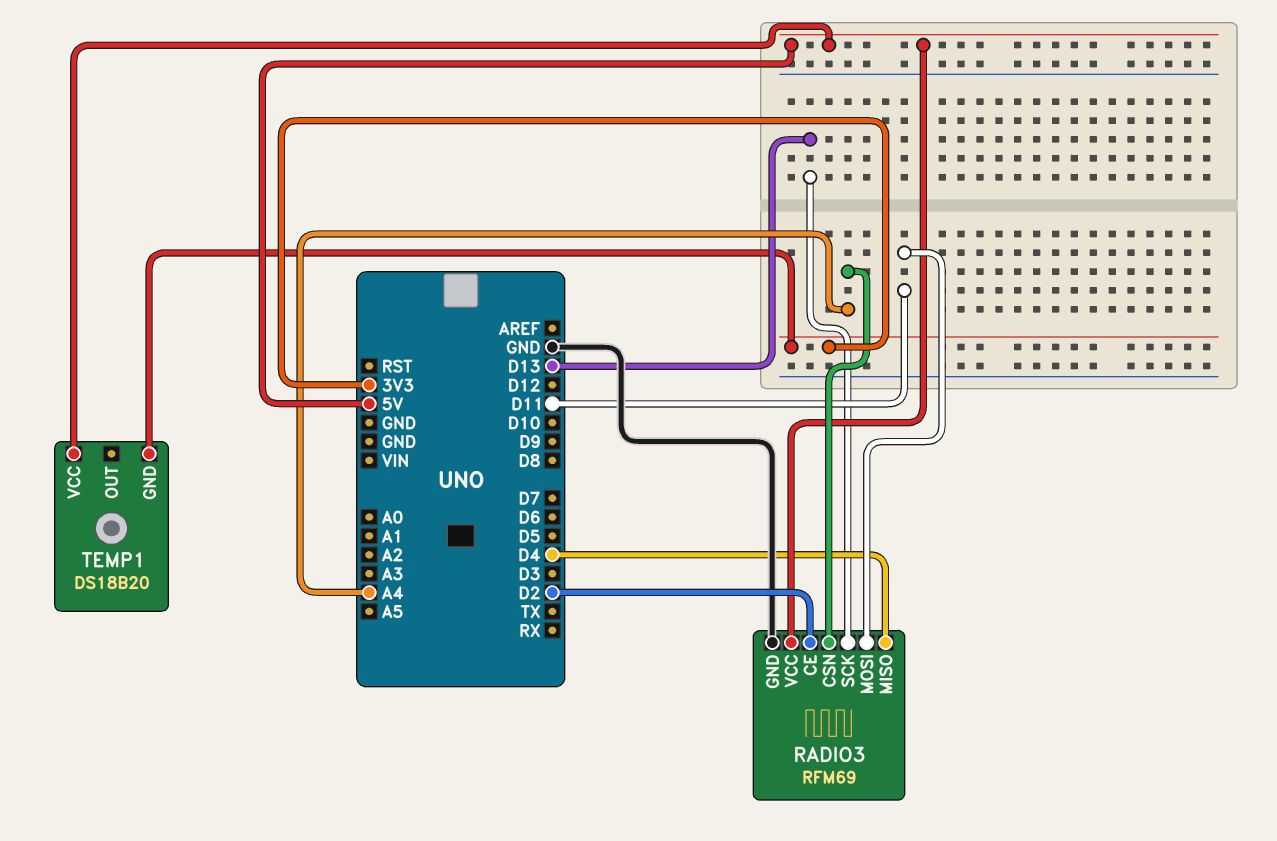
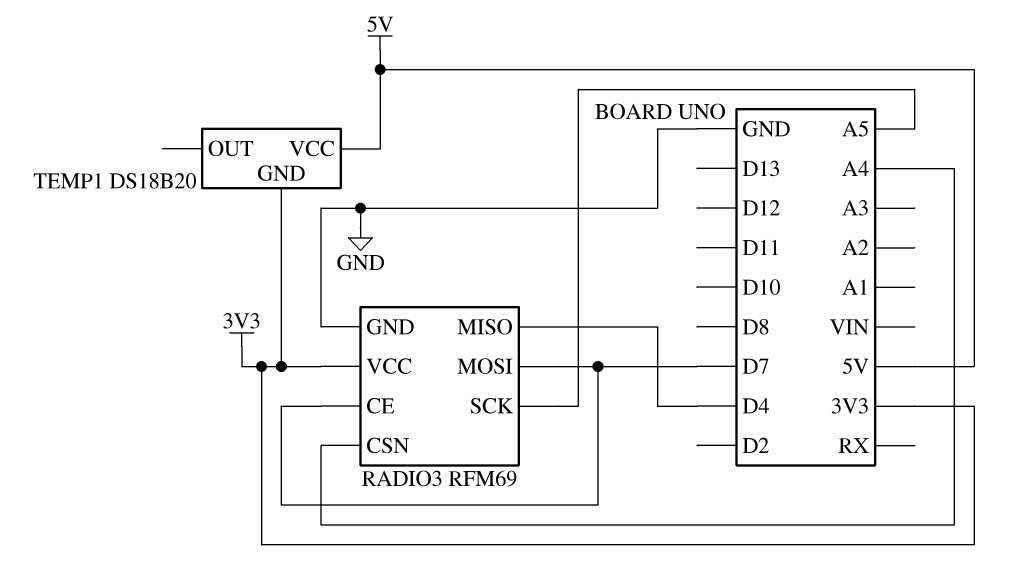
RADIO3 pin CE: D2 -> D7
RADIO3 pin MOSI: D11 -> D7
RADIO3 pin SCK: D13 -> A5
RADIO3 pin VCC: 5V -> 3V3

